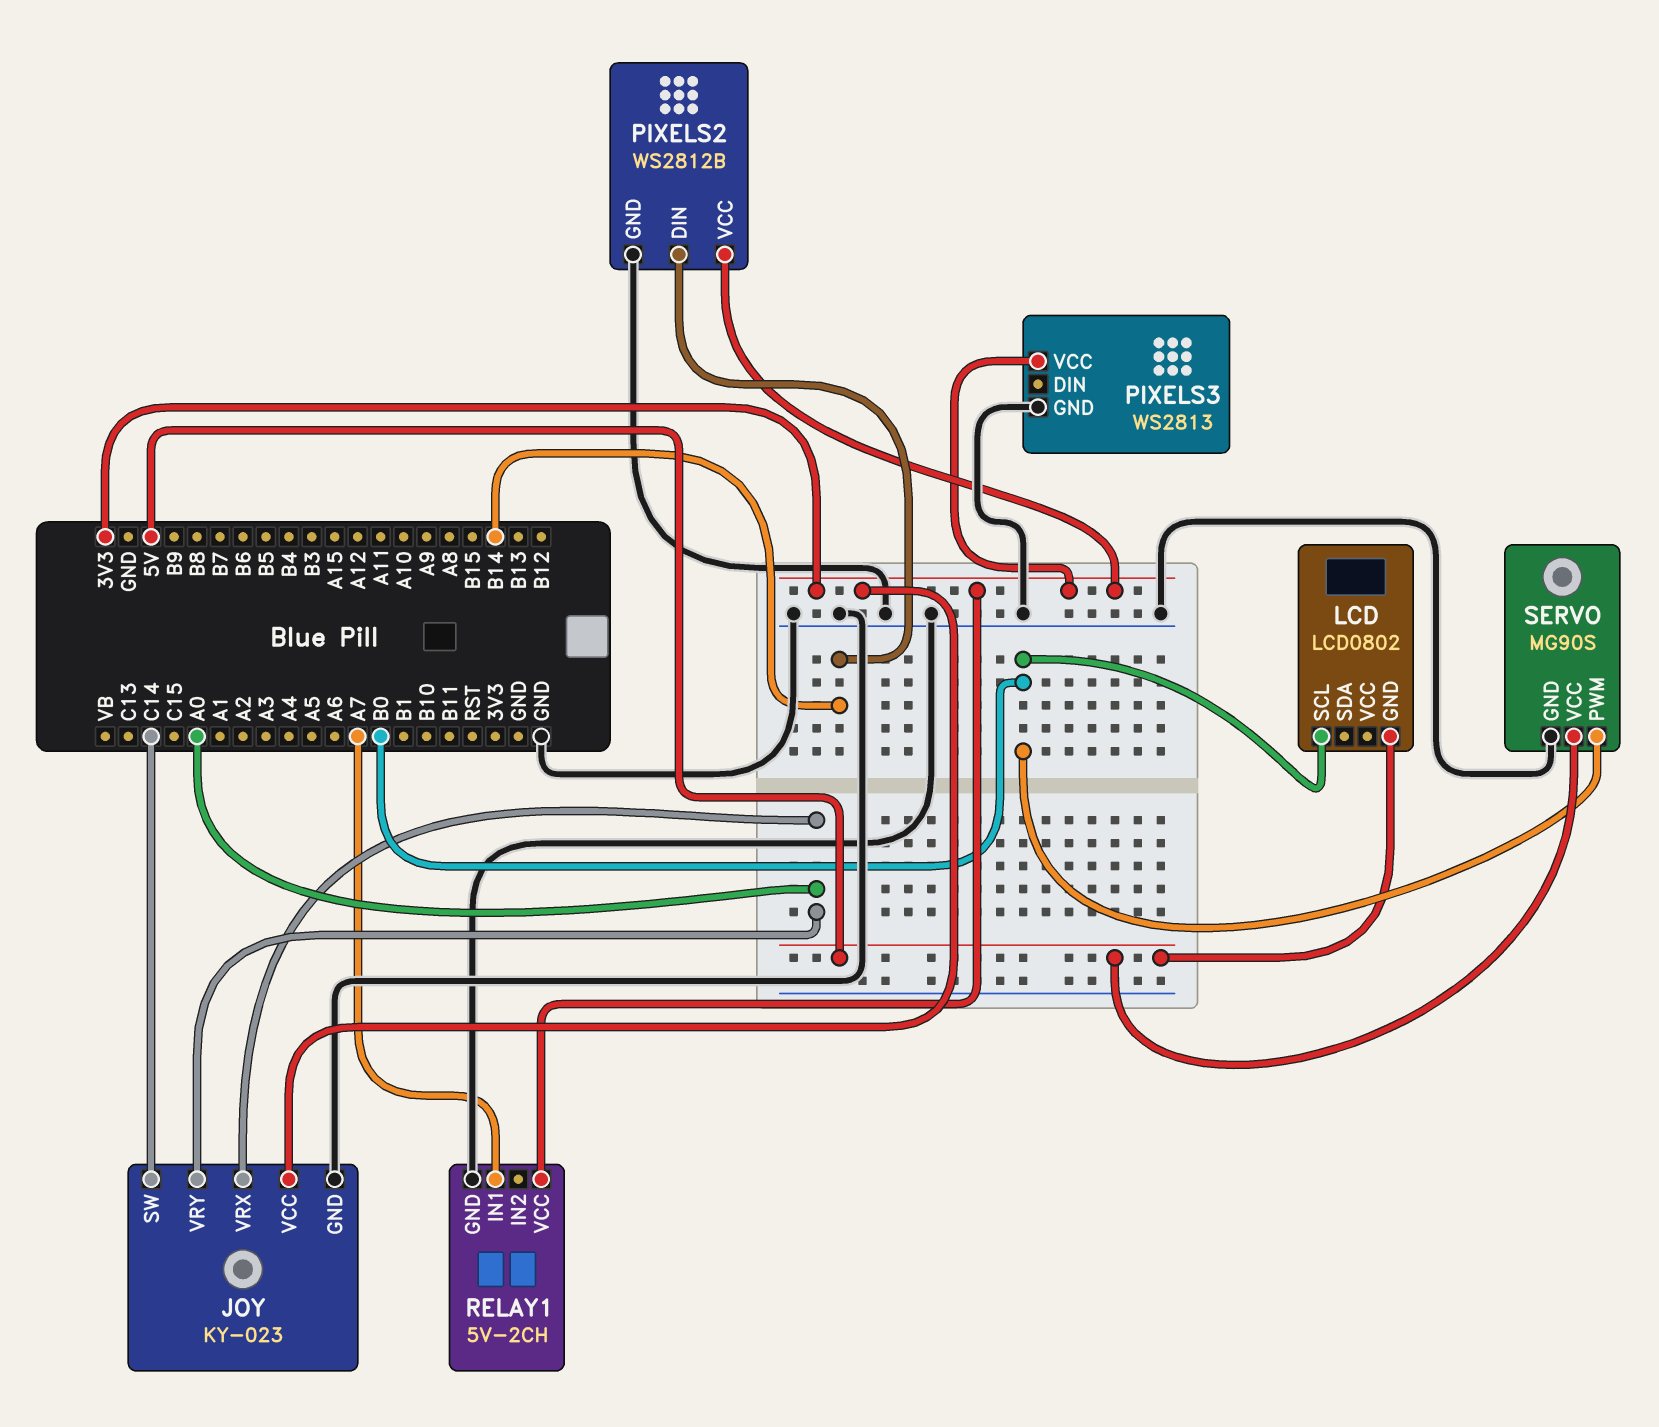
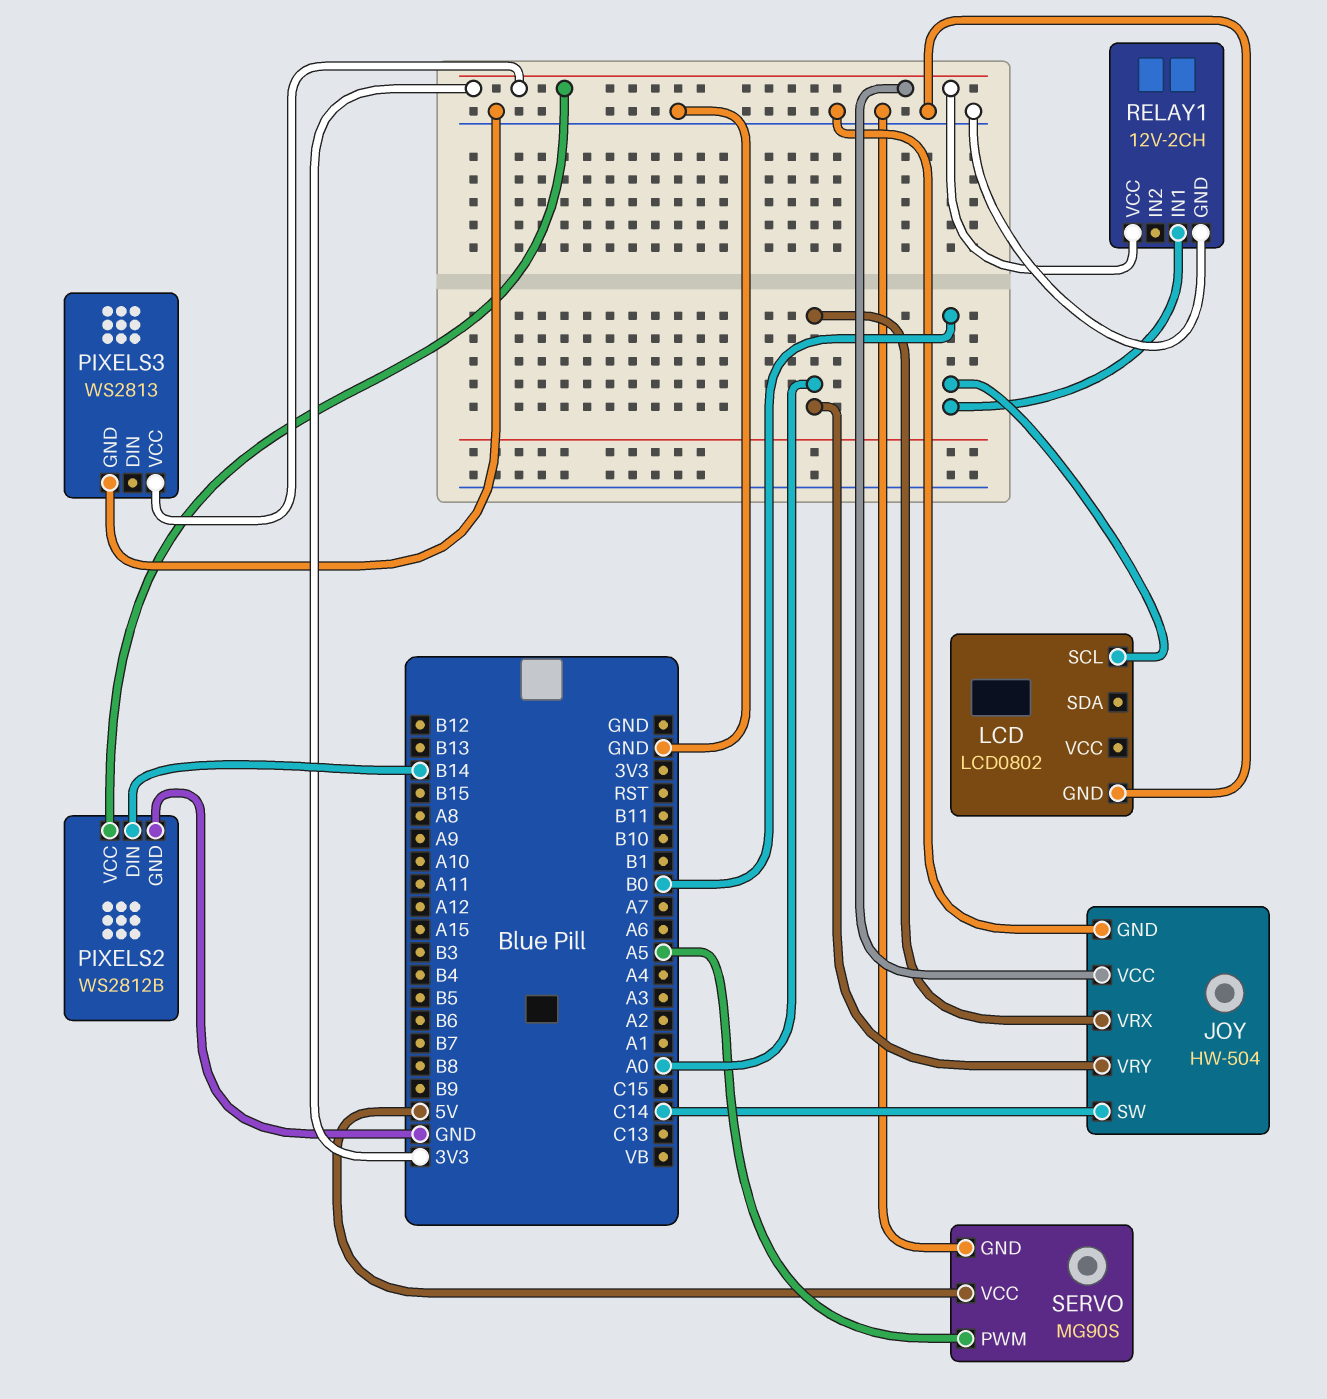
JOY: KY-023 -> HW-504
LCD pin GND: 5V -> GND
RELAY1: 5V-2CH -> 12V-2CH
RELAY1 pin IN1: A7 -> B0
SERVO pin PWM: B0 -> A5

